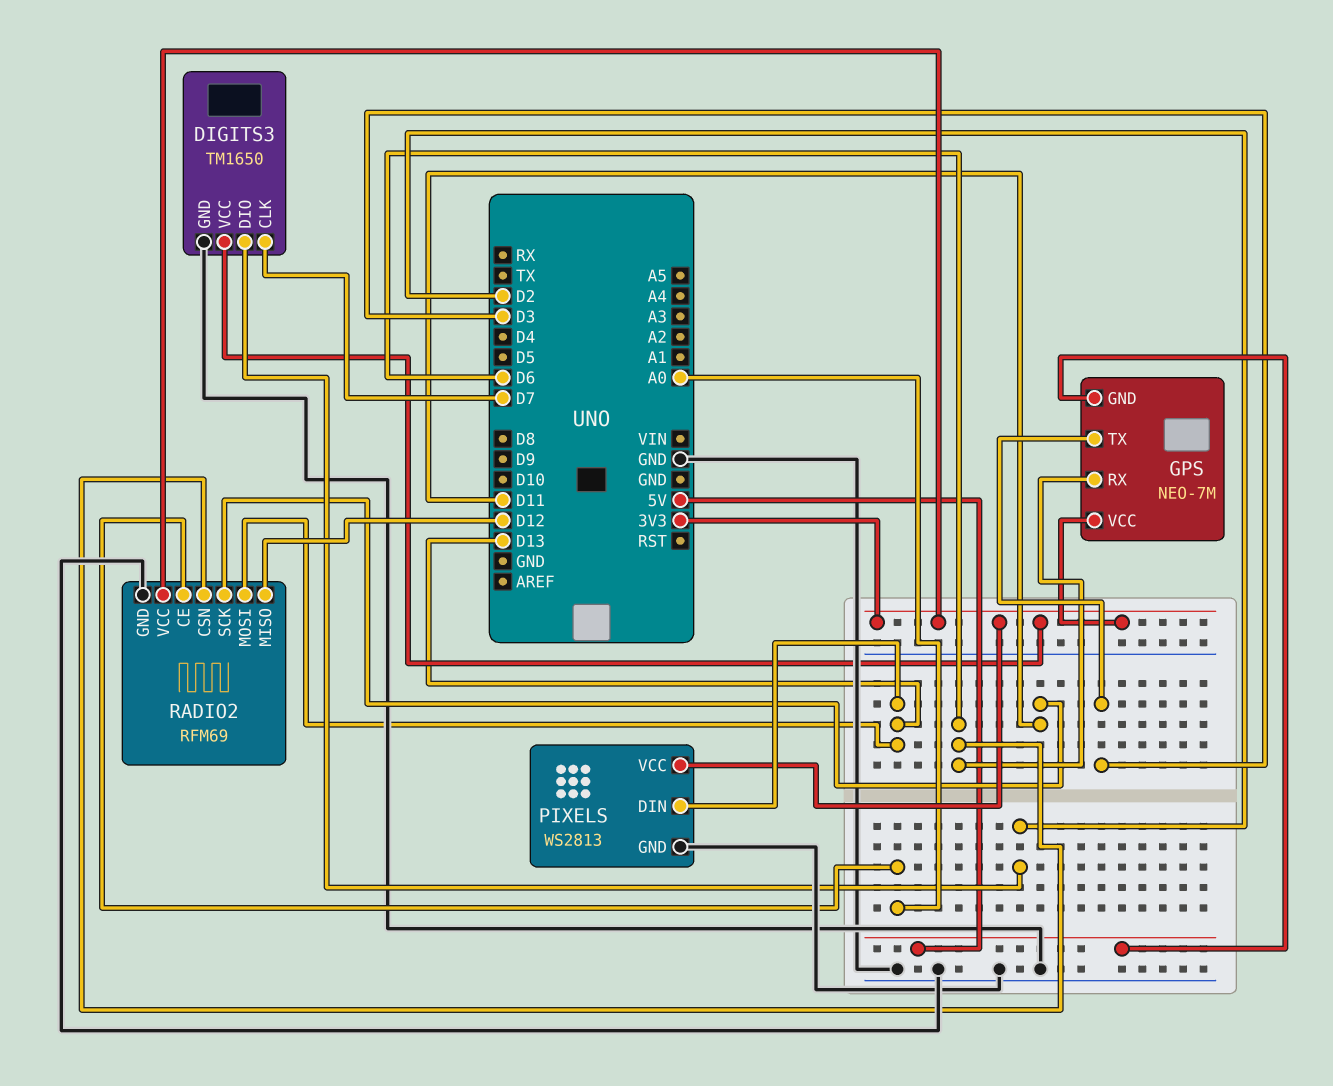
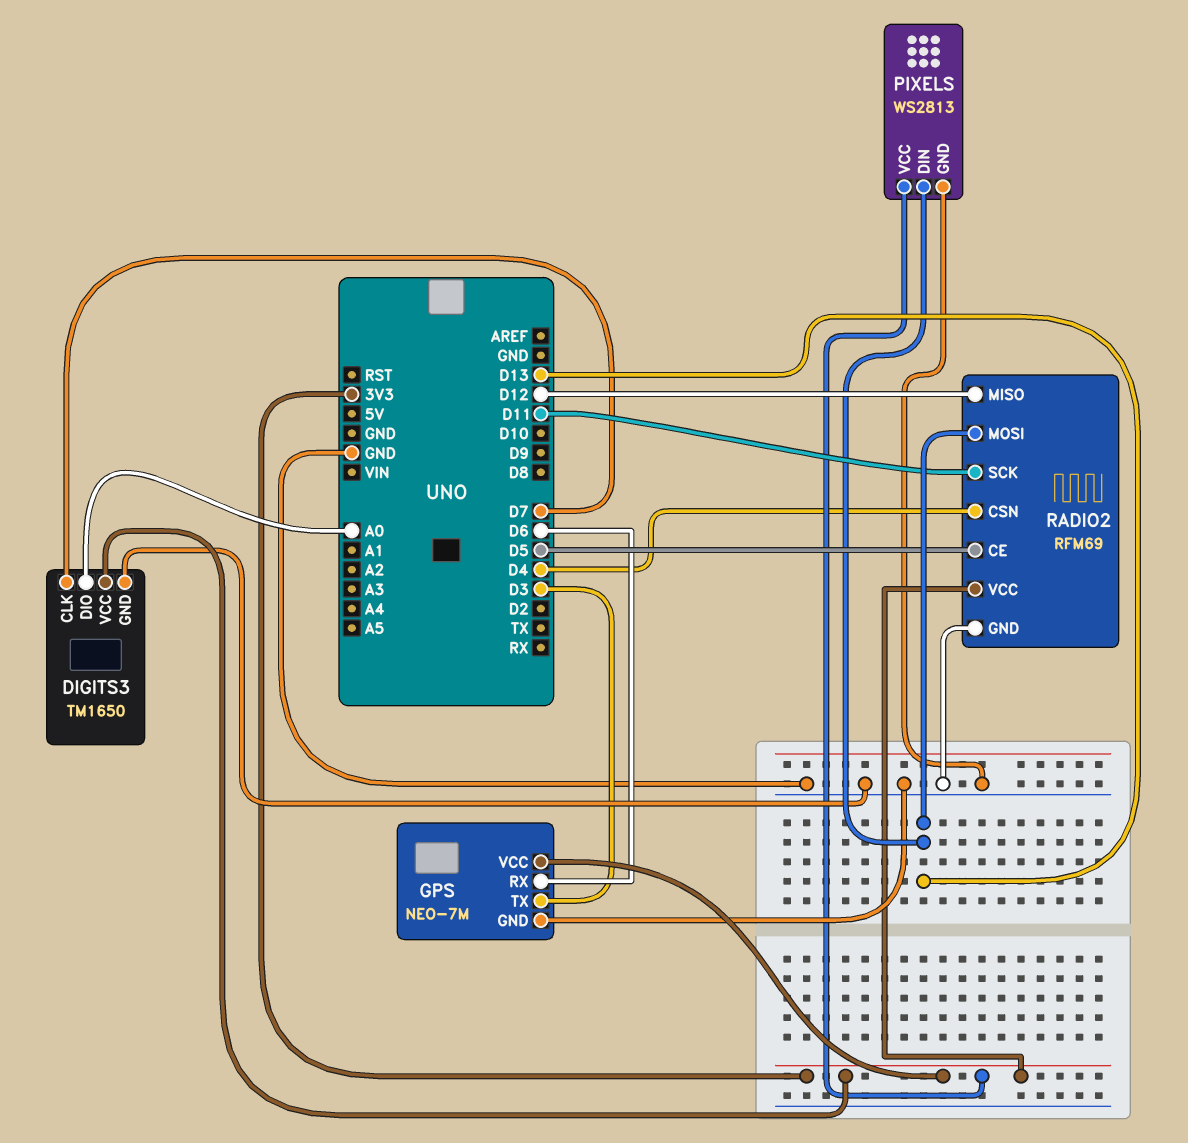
DIGITS3 pin DIO: D2 -> A0
GPS pin GND: 5V -> GND
RADIO2 pin CE: A0 -> D5
RADIO2 pin CSN: D6 -> D4

